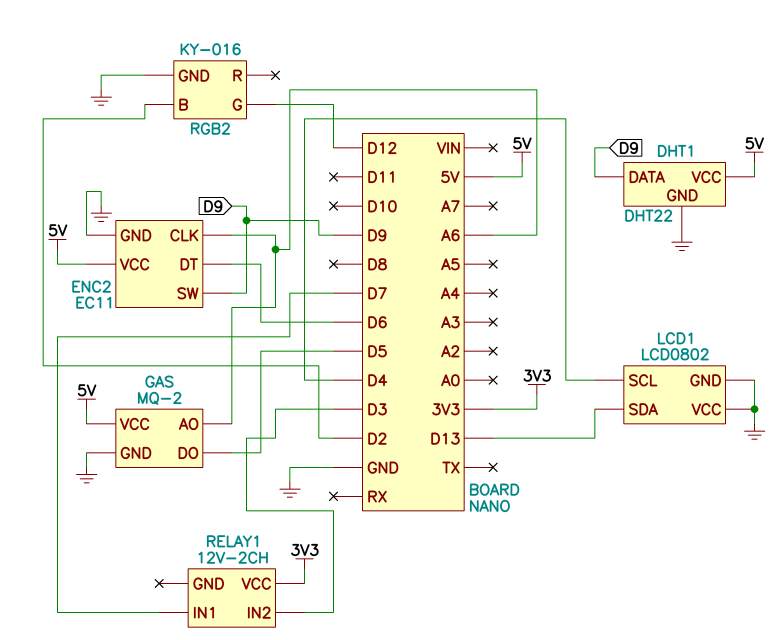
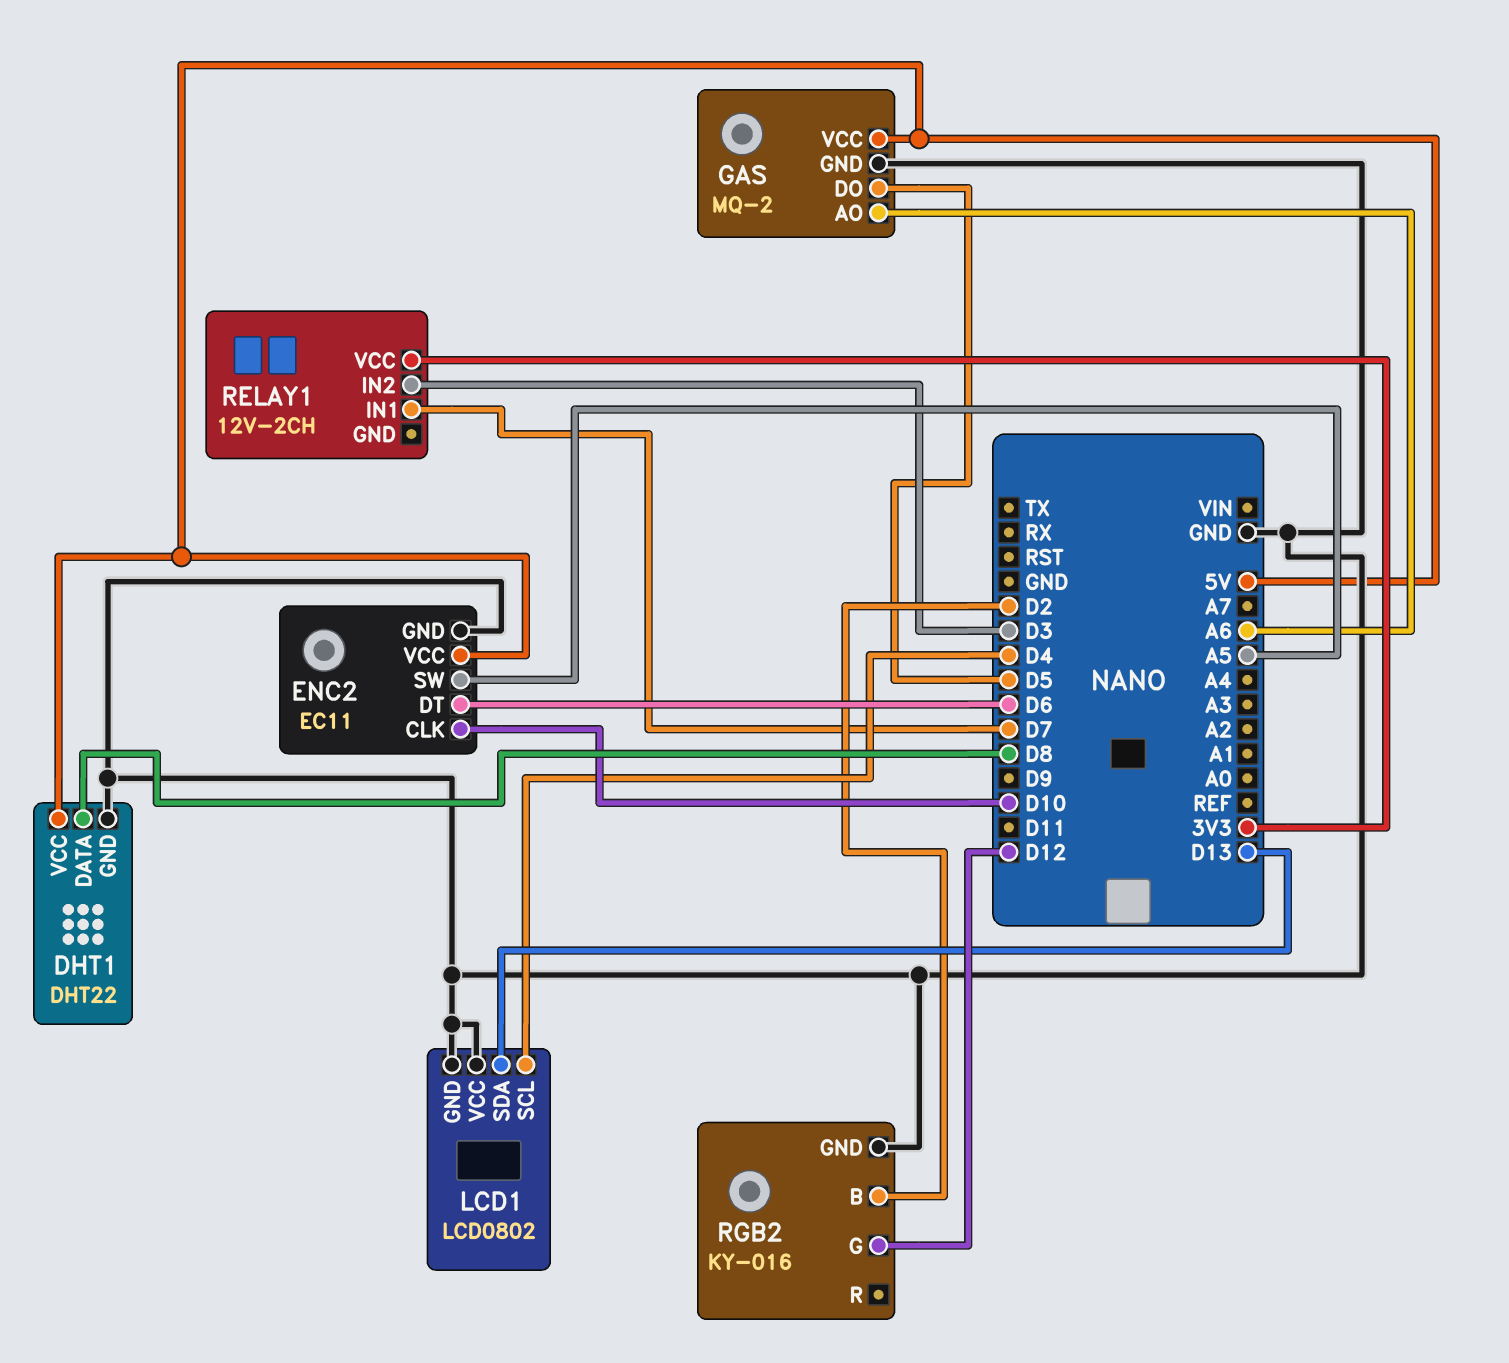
DHT1 pin DATA: D9 -> D8
ENC2 pin CLK: A6 -> D10
ENC2 pin SW: D9 -> A5

